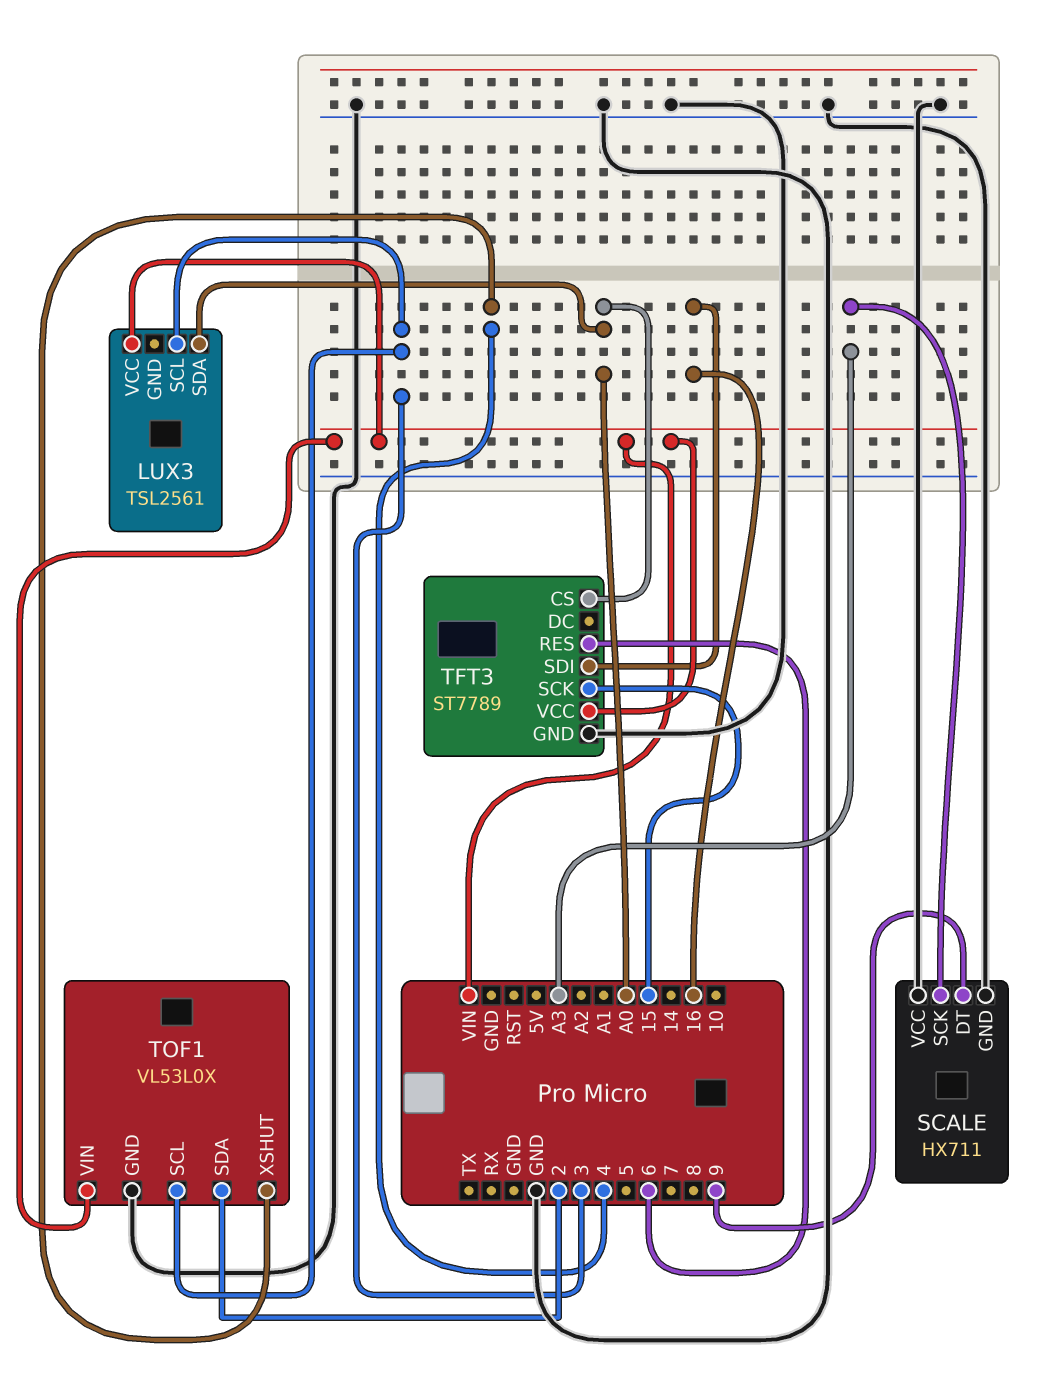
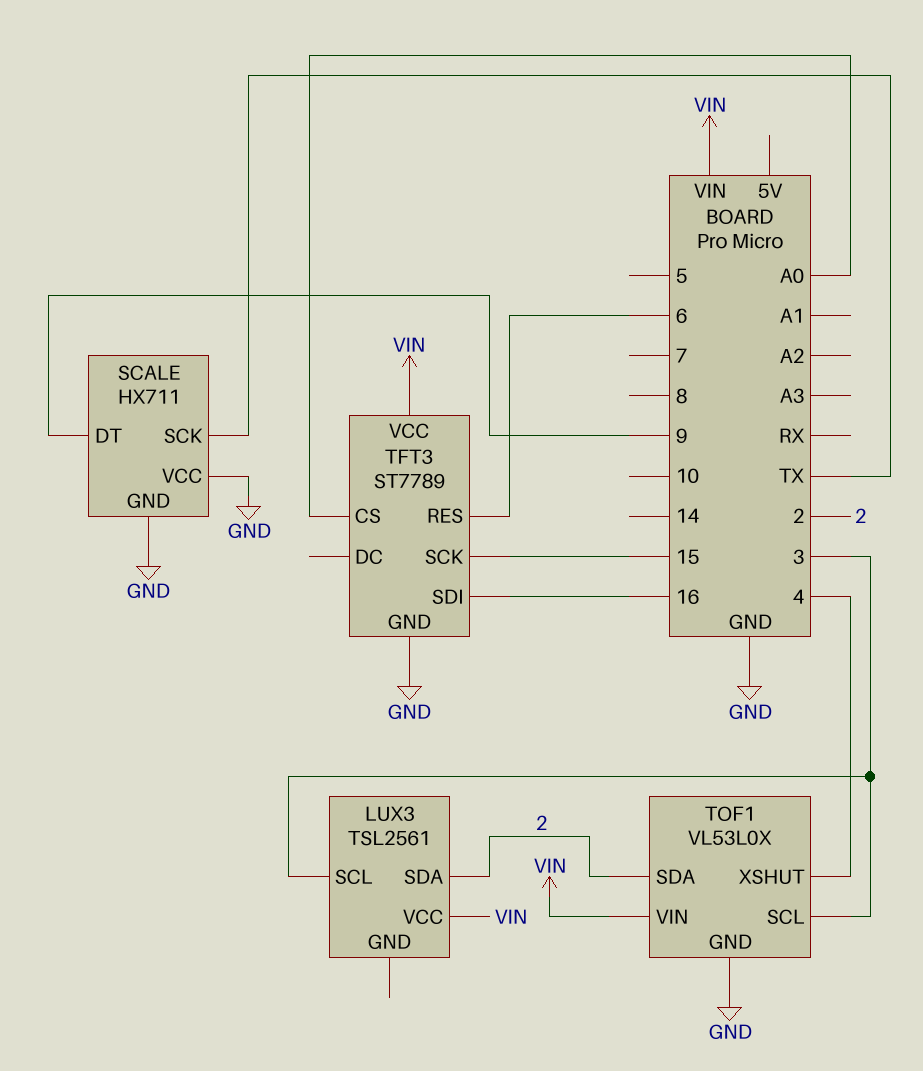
LUX3 pin SDA: A0 -> 2
SCALE pin SCK: A3 -> TX

